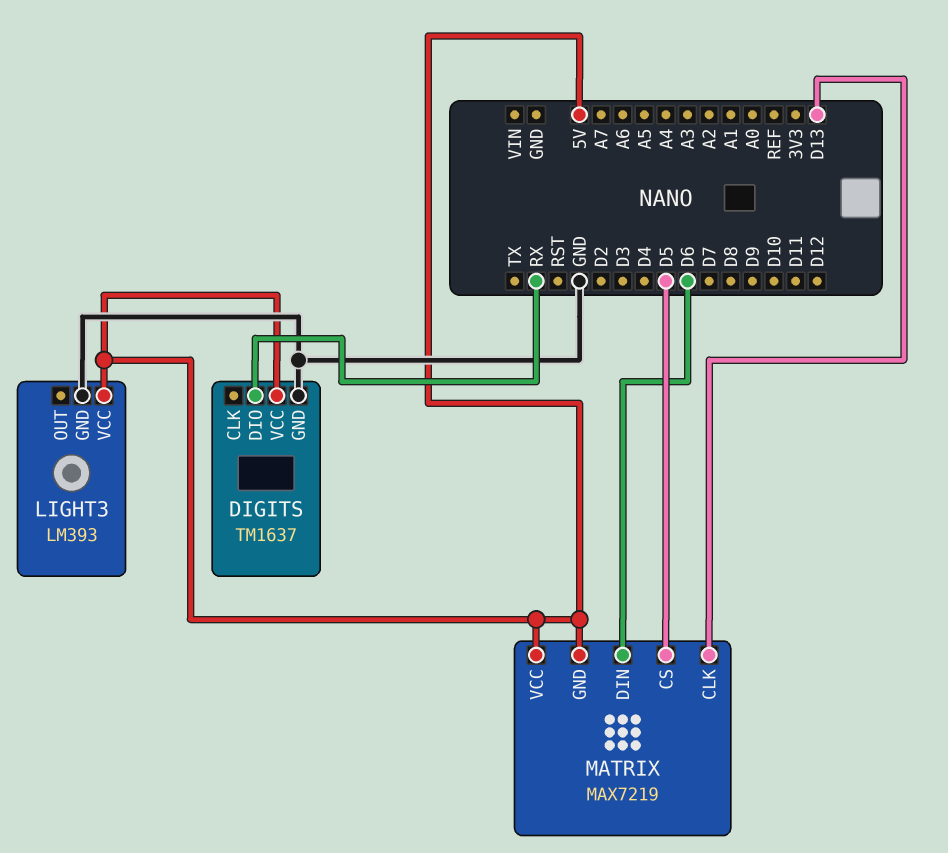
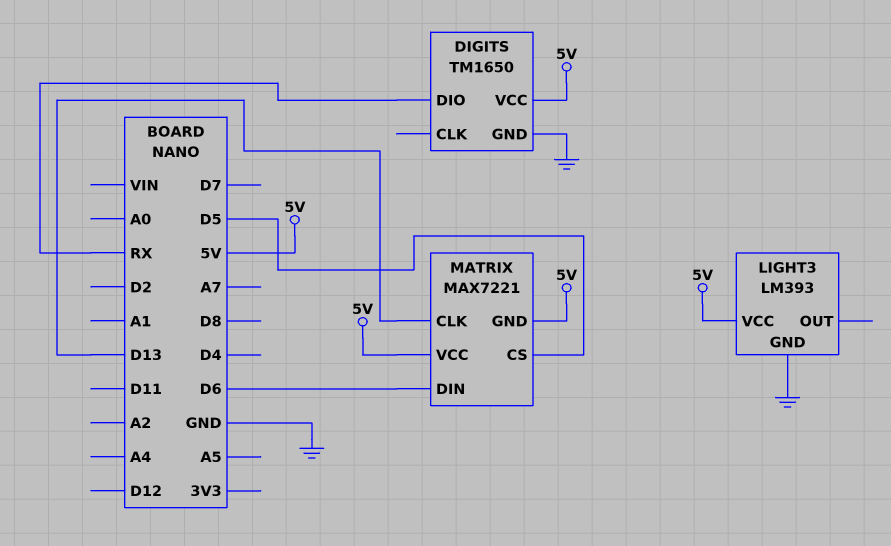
DIGITS: TM1637 -> TM1650
MATRIX: MAX7219 -> MAX7221

